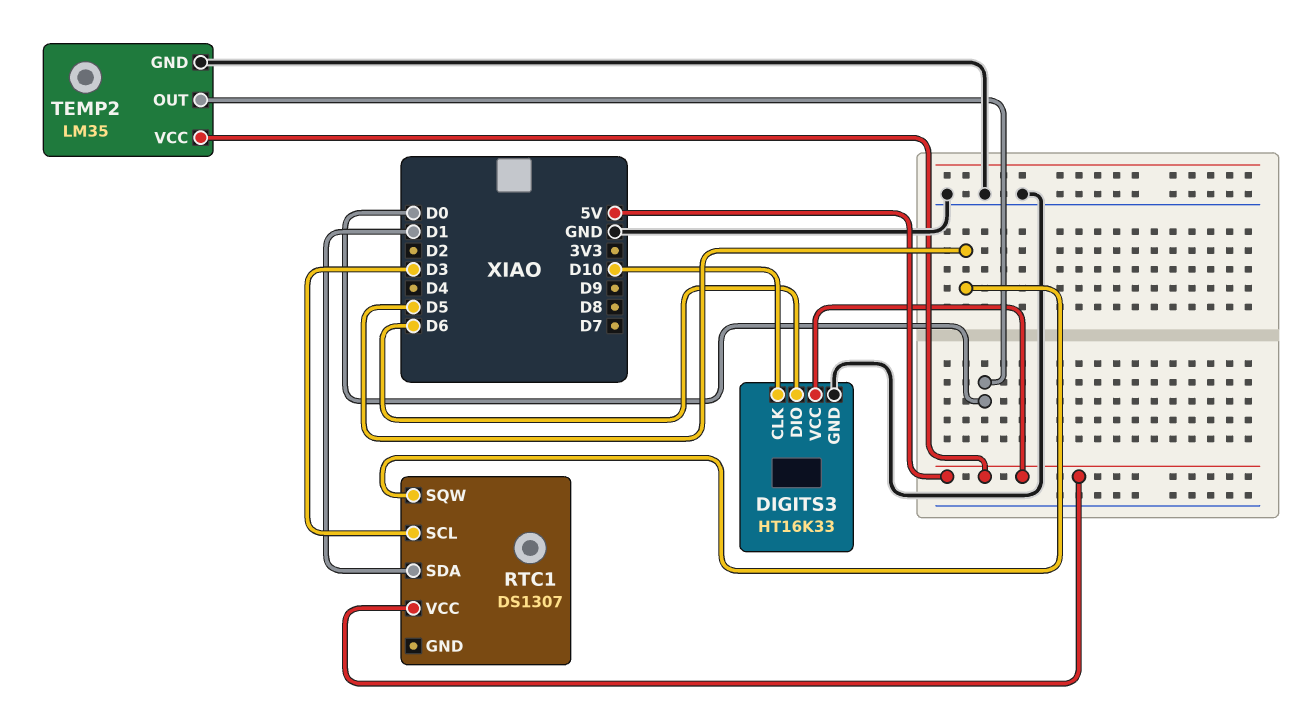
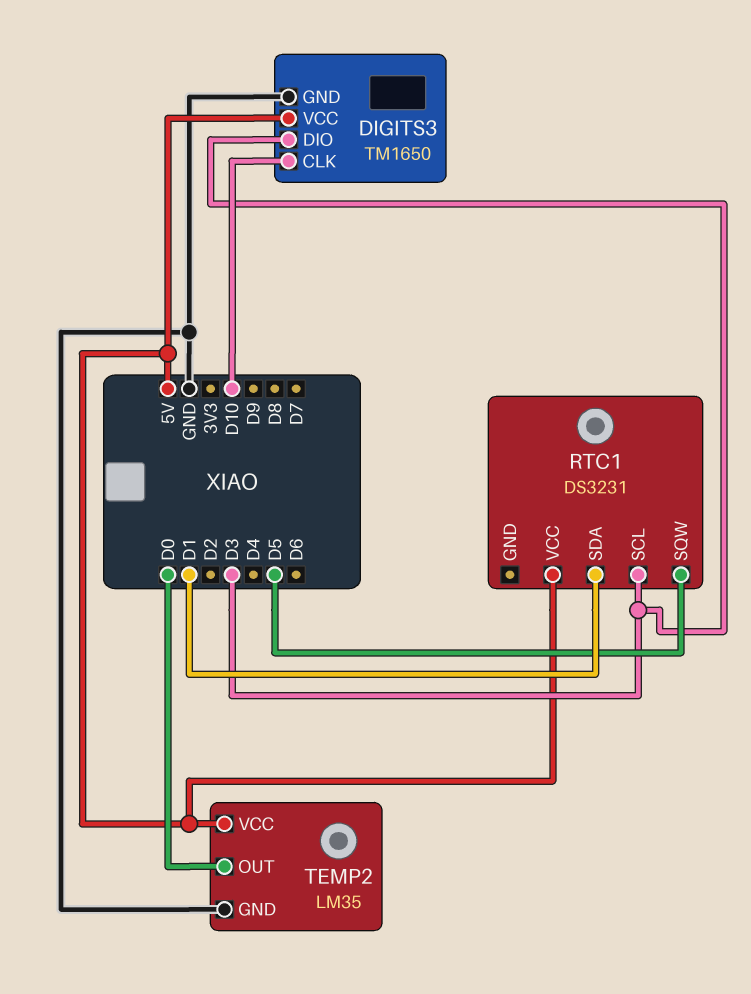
DIGITS3: HT16K33 -> TM1650
DIGITS3 pin DIO: D6 -> D3
RTC1: DS1307 -> DS3231

